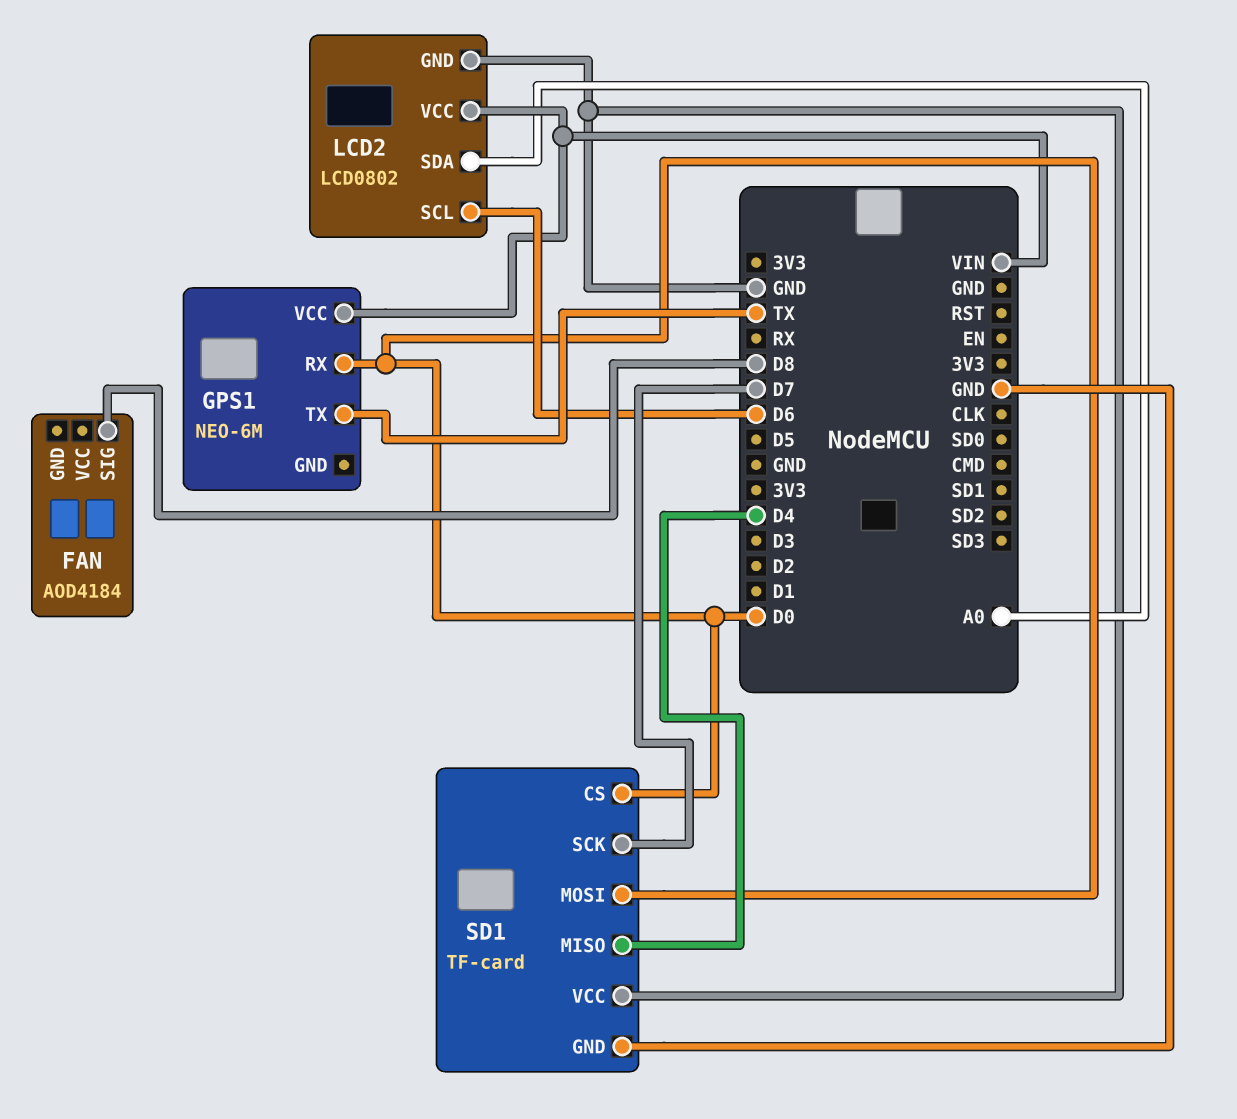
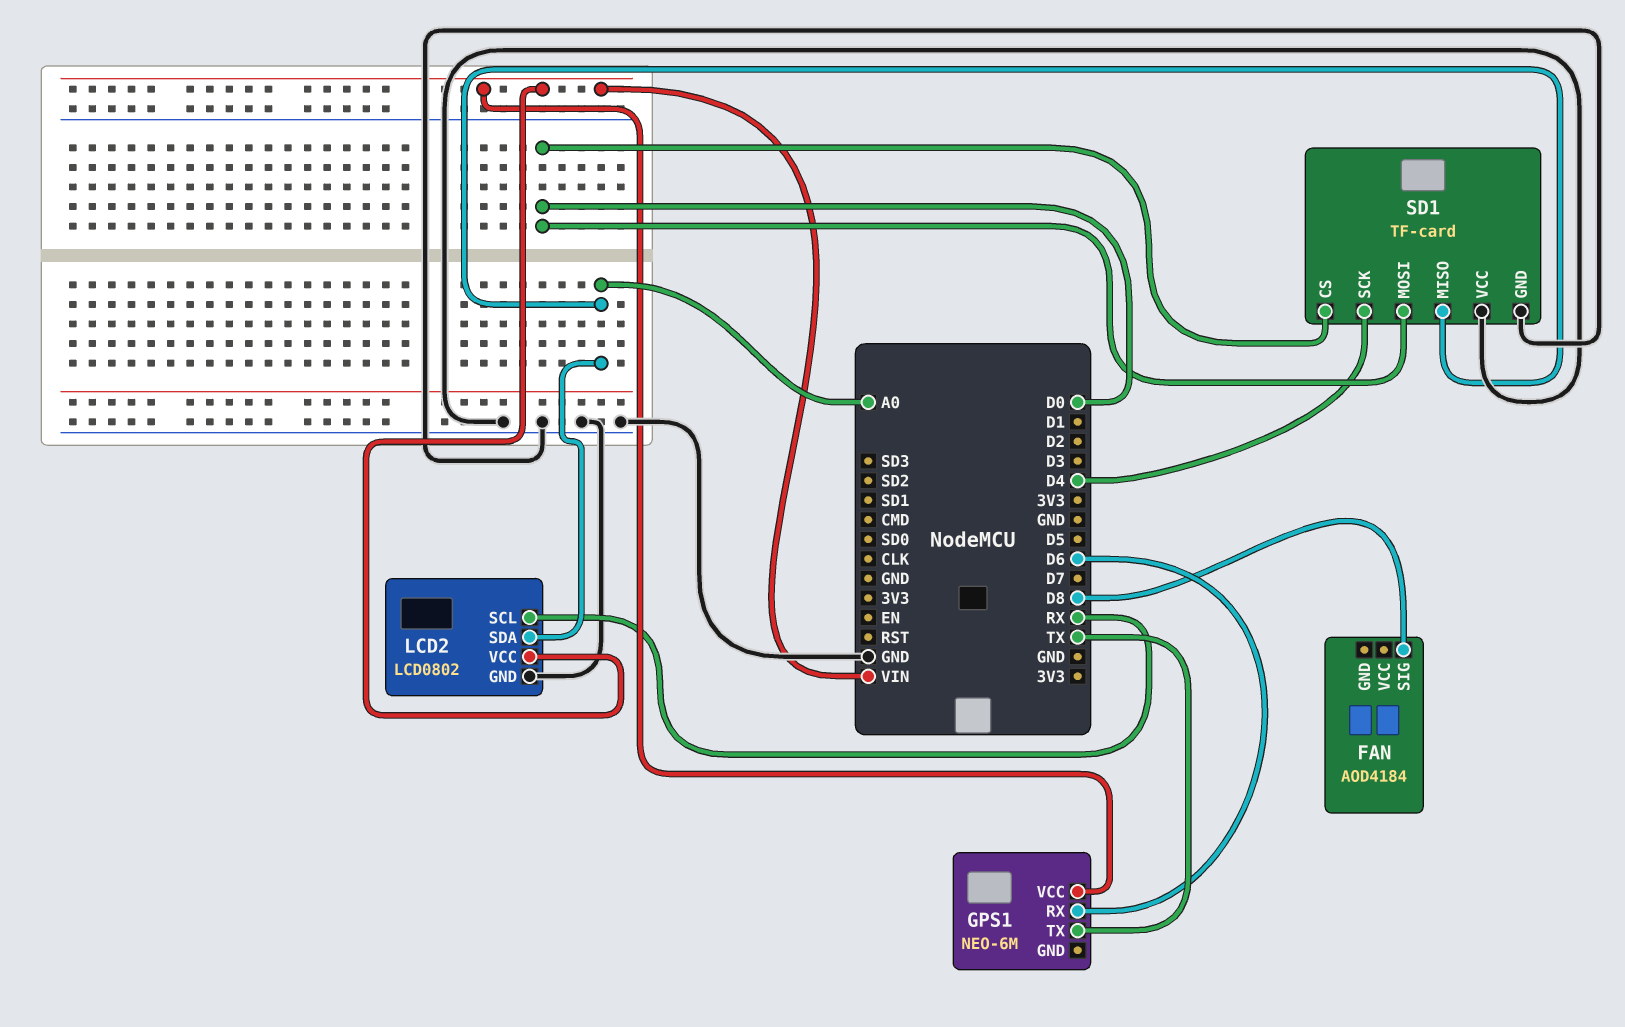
GPS1 pin RX: D0 -> D6
LCD2 pin SCL: D6 -> RX
SD1 pin MISO: D4 -> A0
SD1 pin SCK: D7 -> D4

